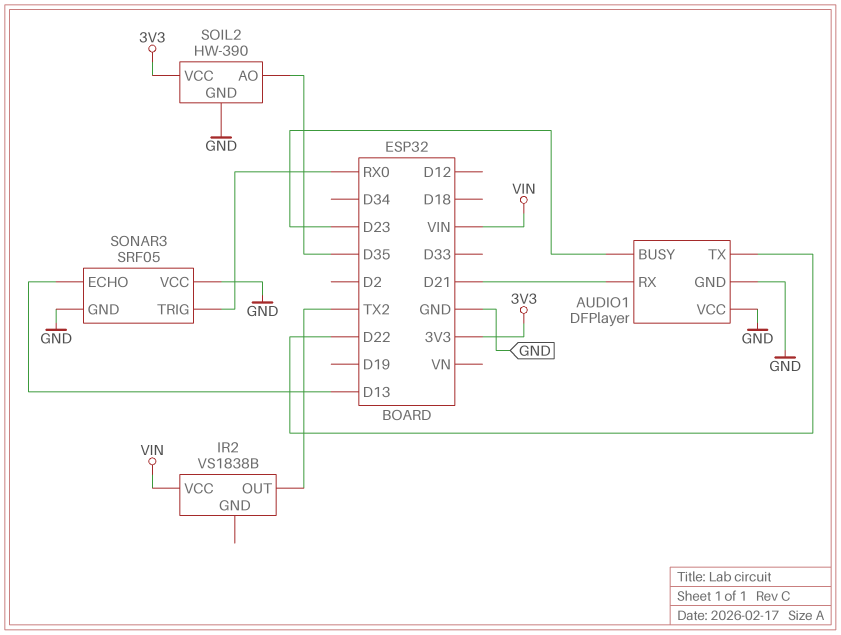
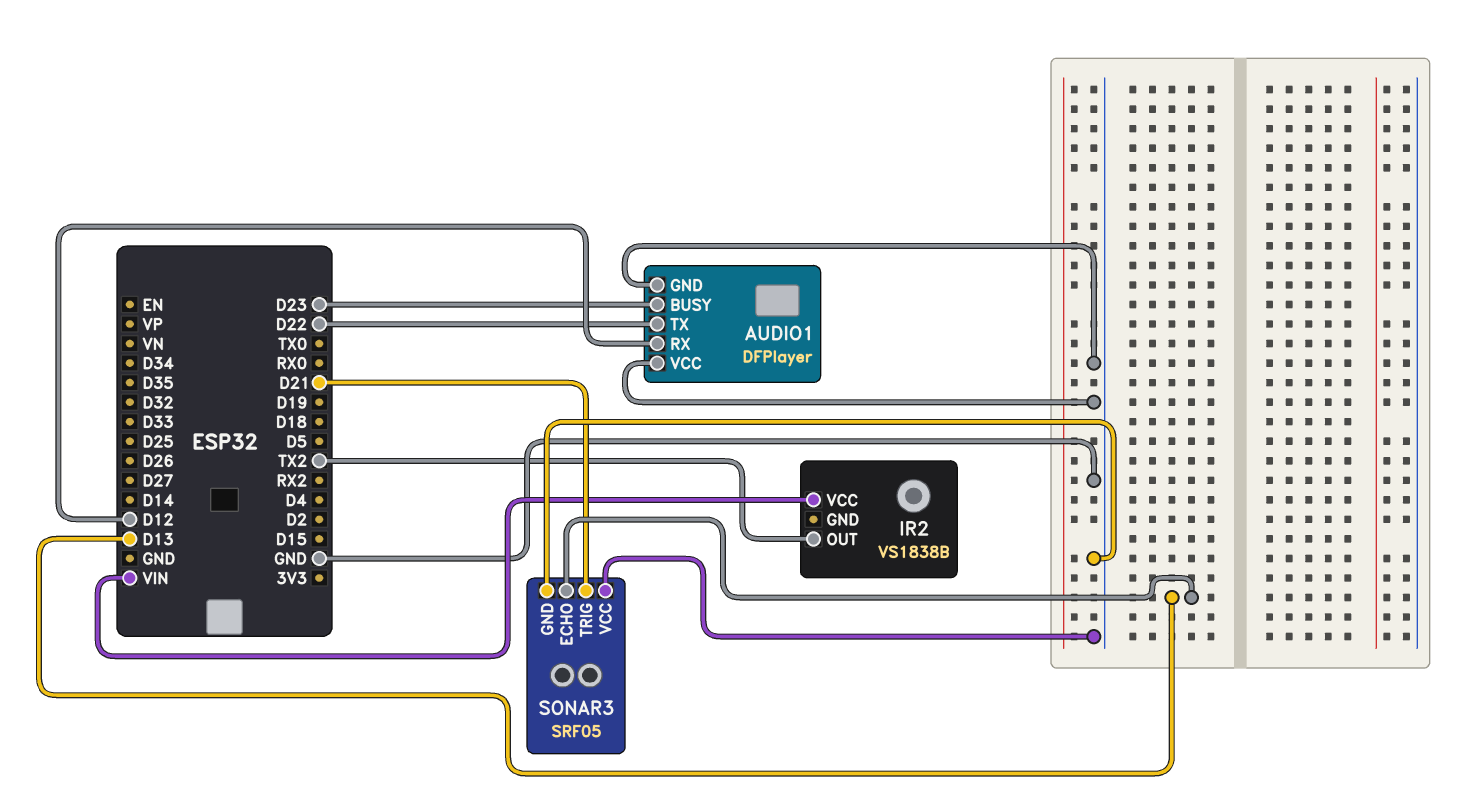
AUDIO1 pin RX: D21 -> D12
SOIL2: HW-390 -> none
SOIL2 pin AO: D35 -> none
SOIL2 pin GND: GND -> none
SOIL2 pin VCC: 3V3 -> none
SONAR3 pin TRIG: RX0 -> D21

